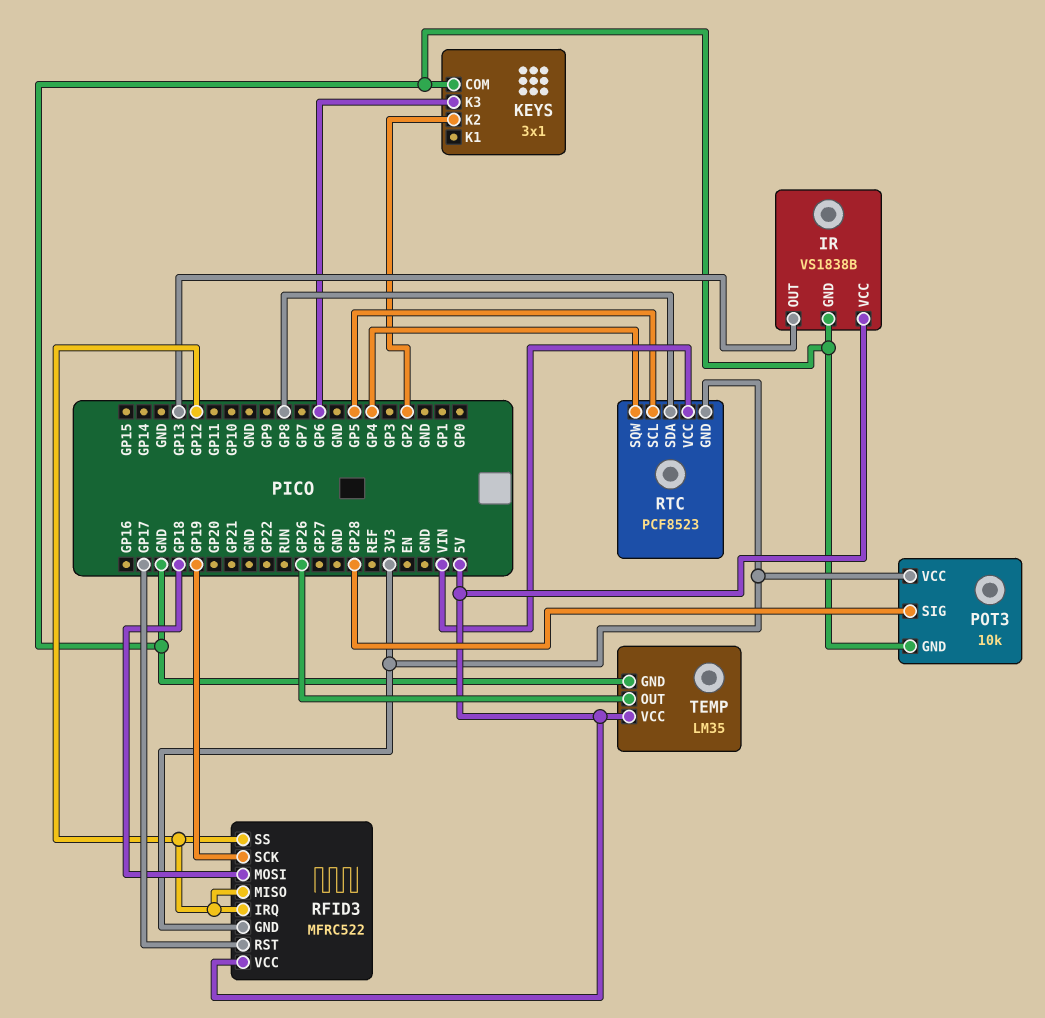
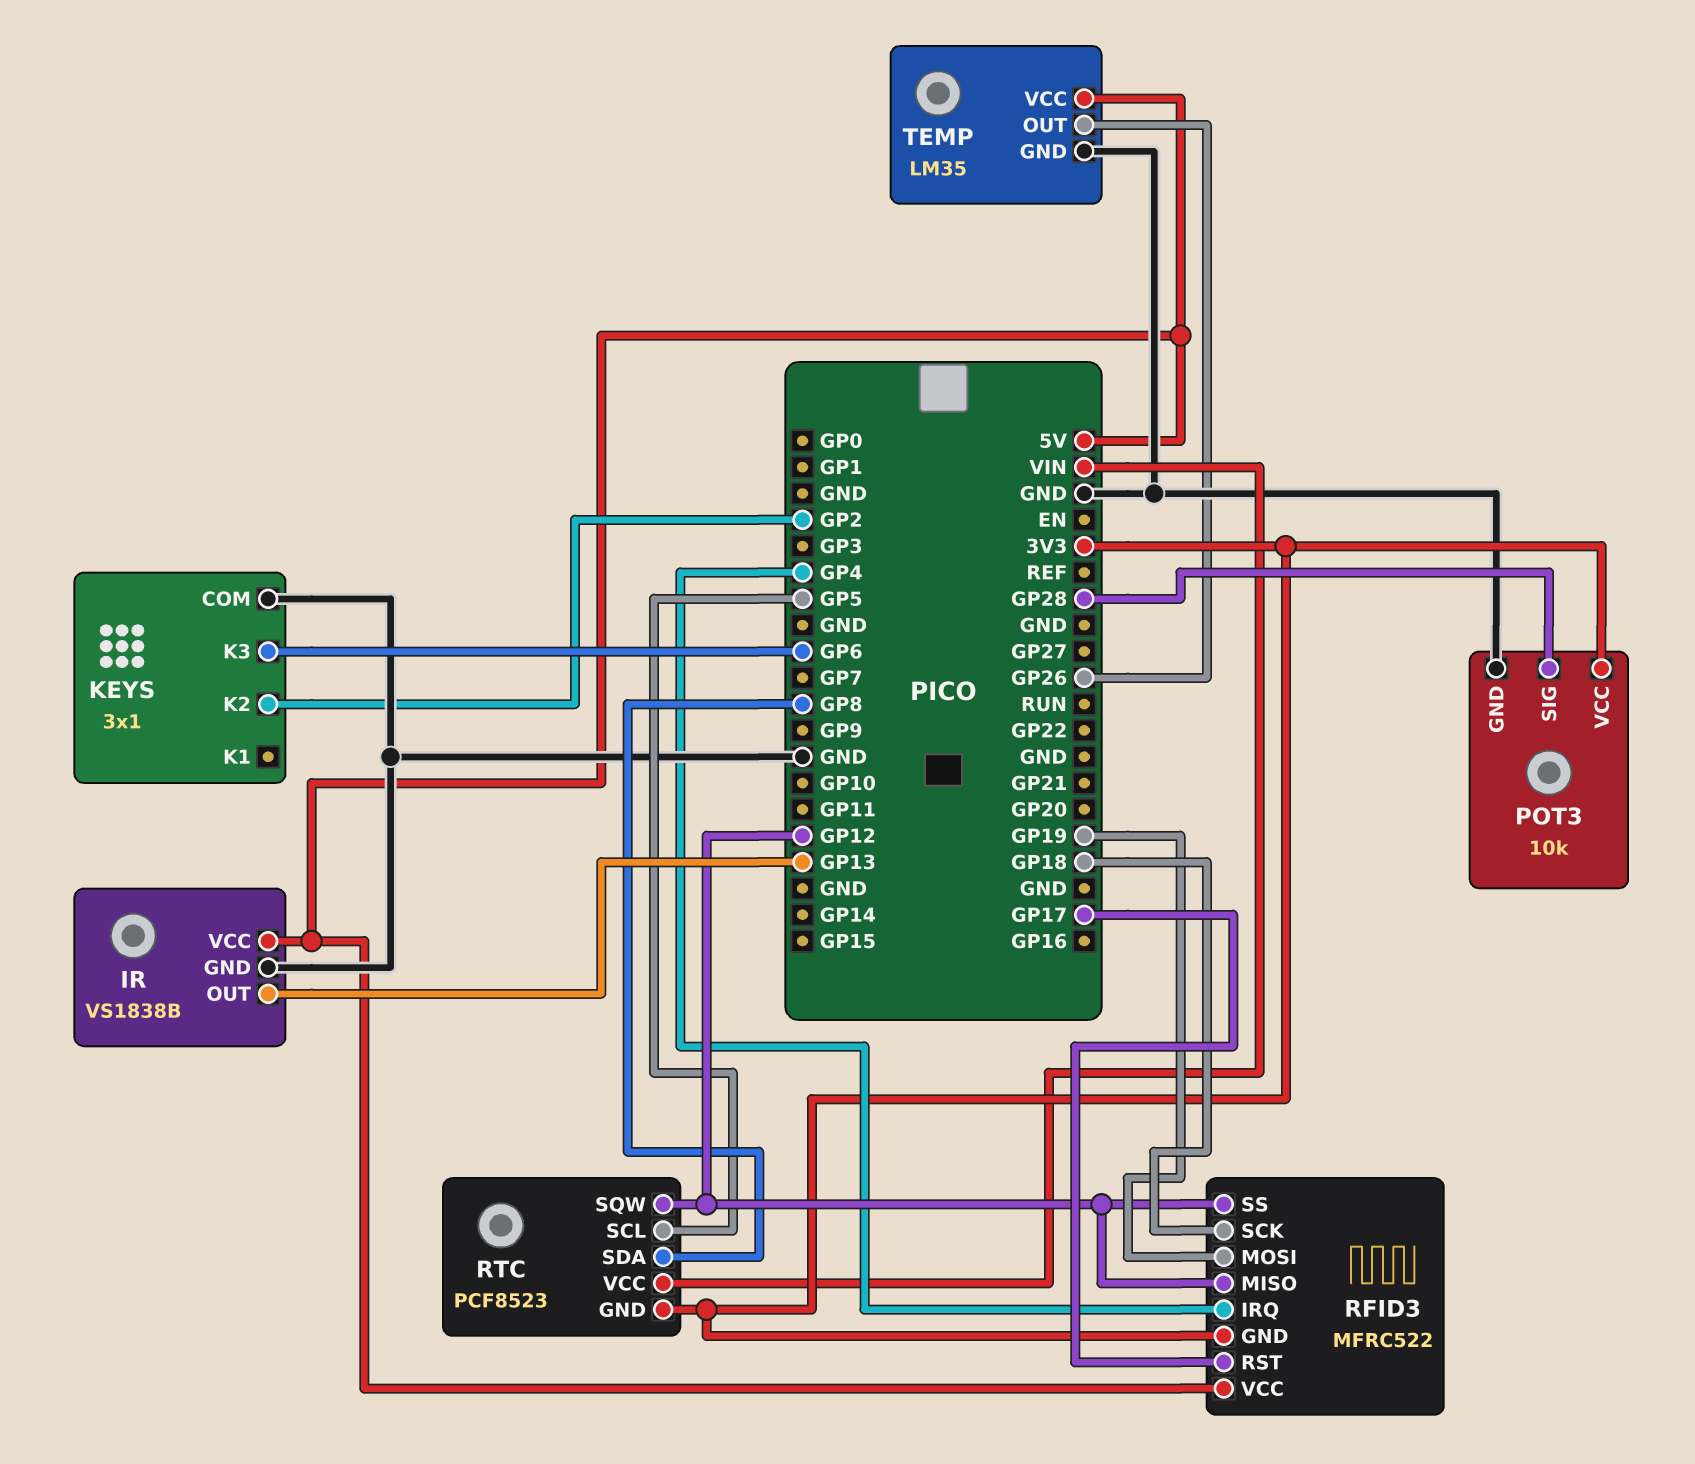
RFID3 pin IRQ: GP12 -> GP4
RFID3 pin MOSI: GP18 -> GP19
RFID3 pin SCK: GP19 -> GP18
RTC pin SQW: GP4 -> GP12

